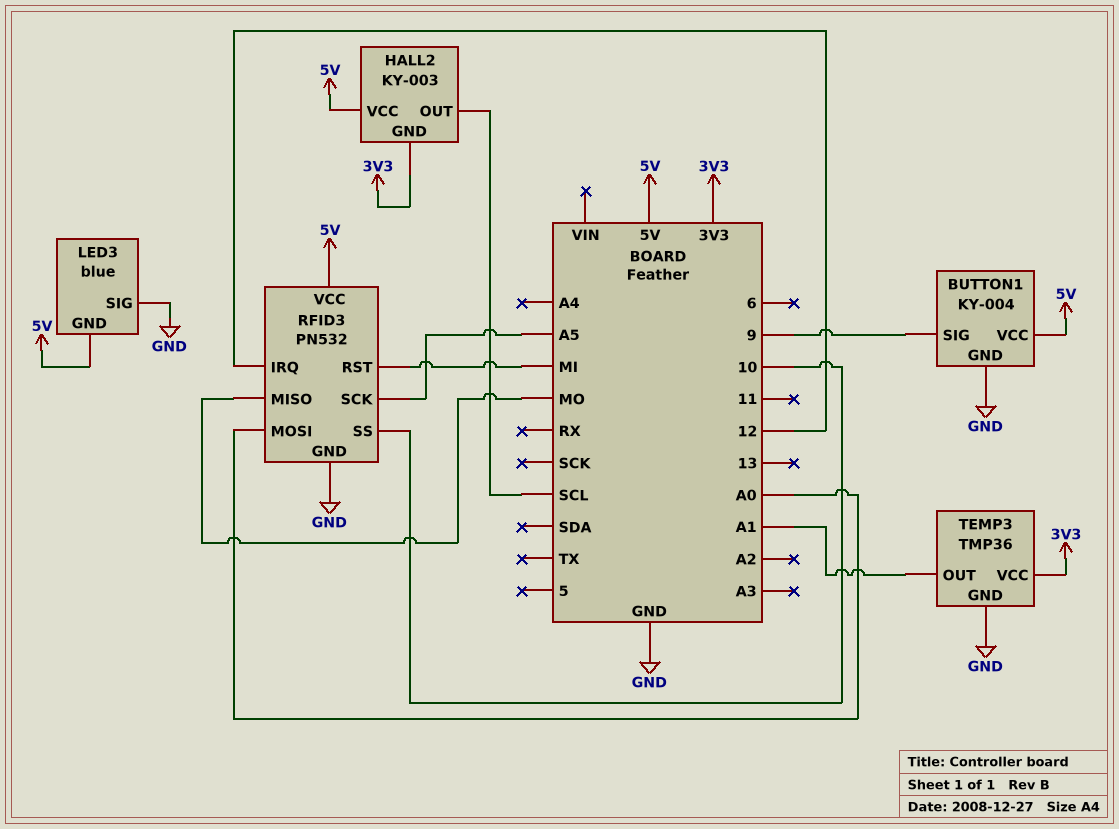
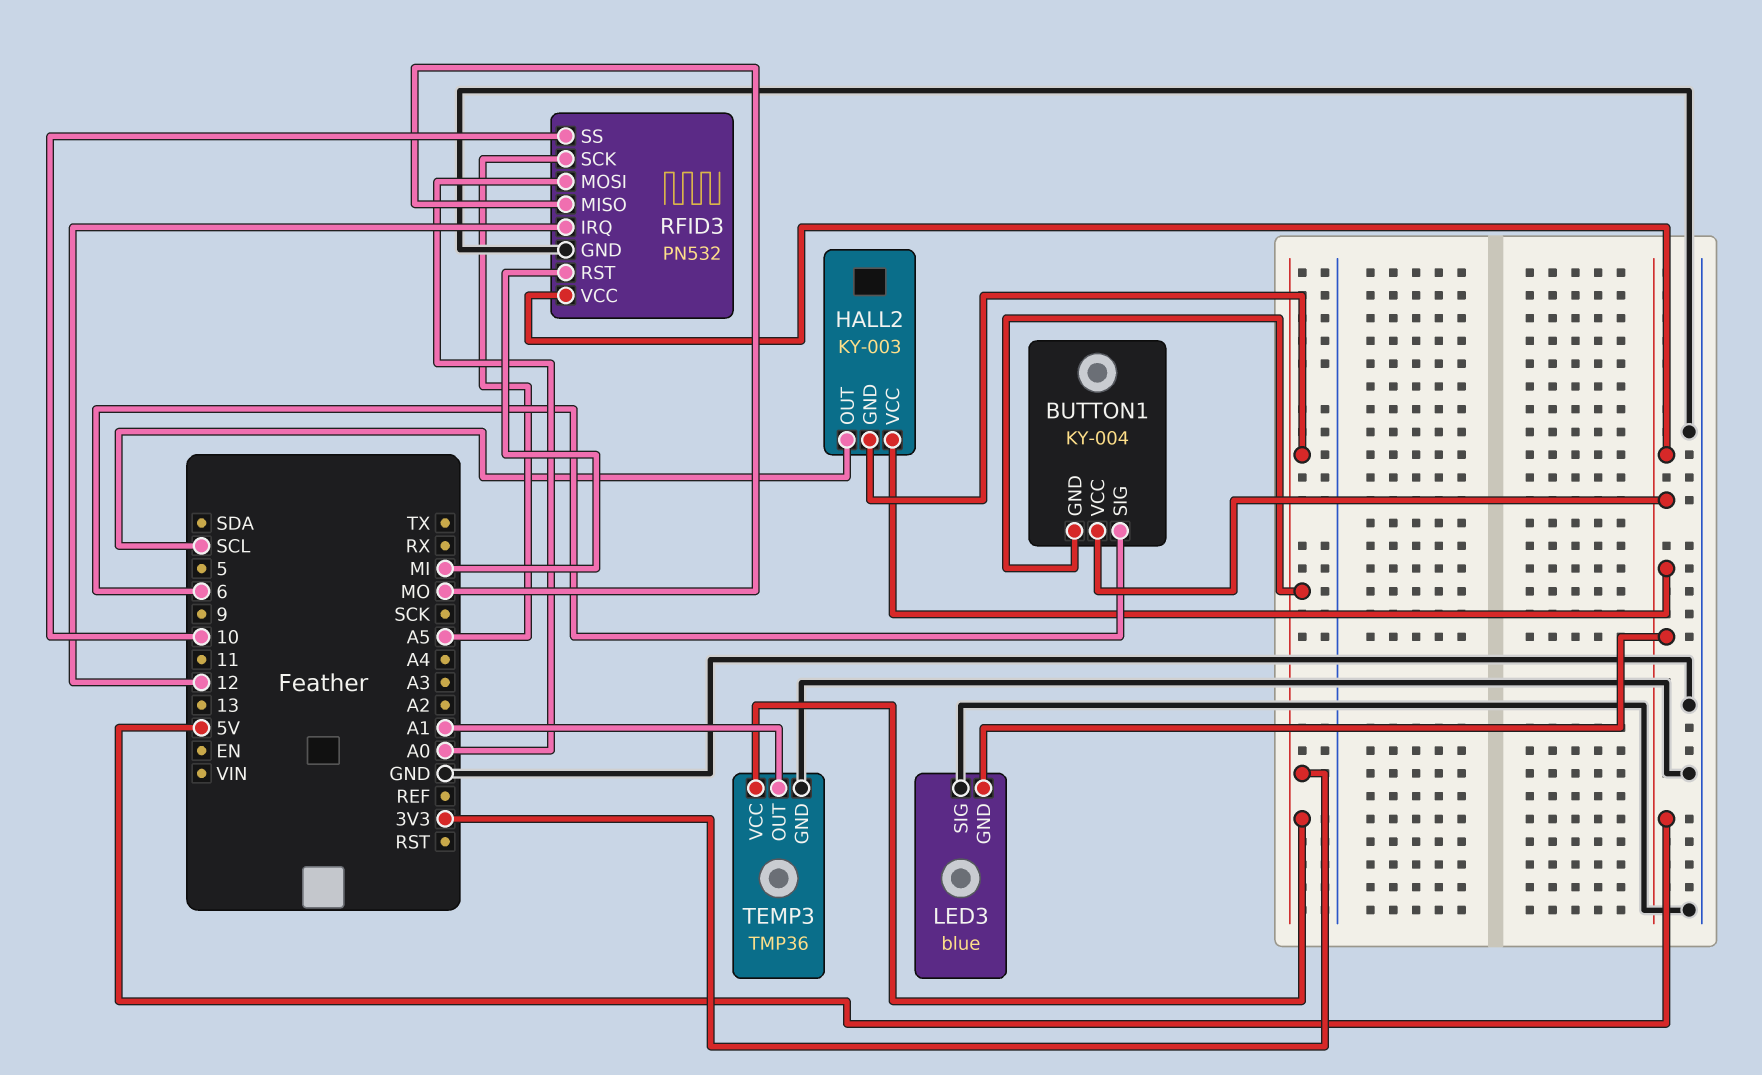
BUTTON1 pin GND: GND -> 3V3
BUTTON1 pin SIG: 9 -> 6

